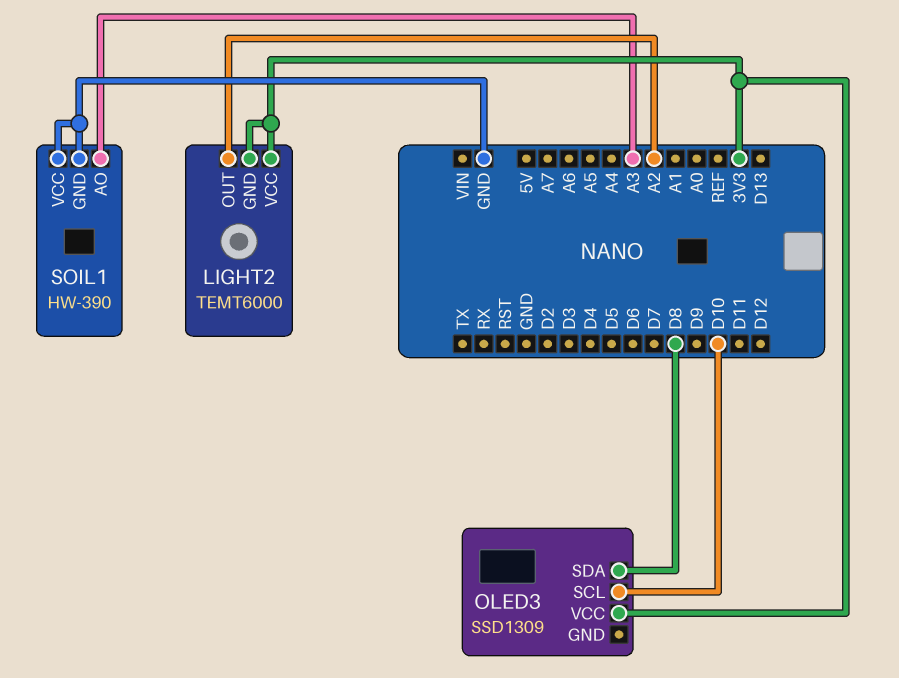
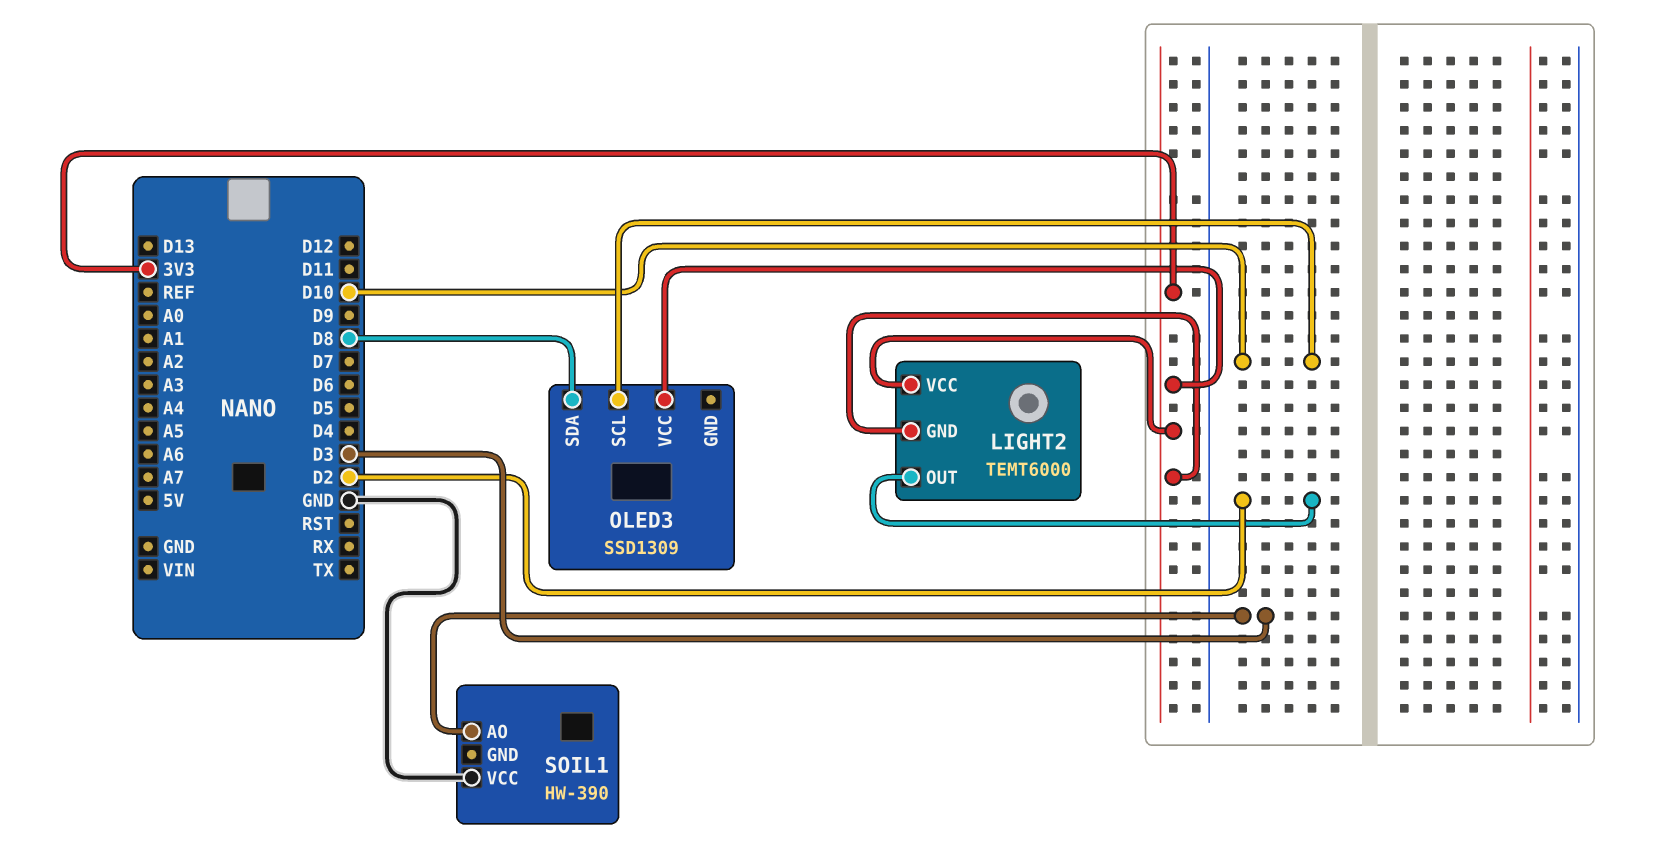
LIGHT2 pin OUT: A2 -> D2
SOIL1 pin AO: A3 -> D3
SOIL1 pin GND: GND -> none

